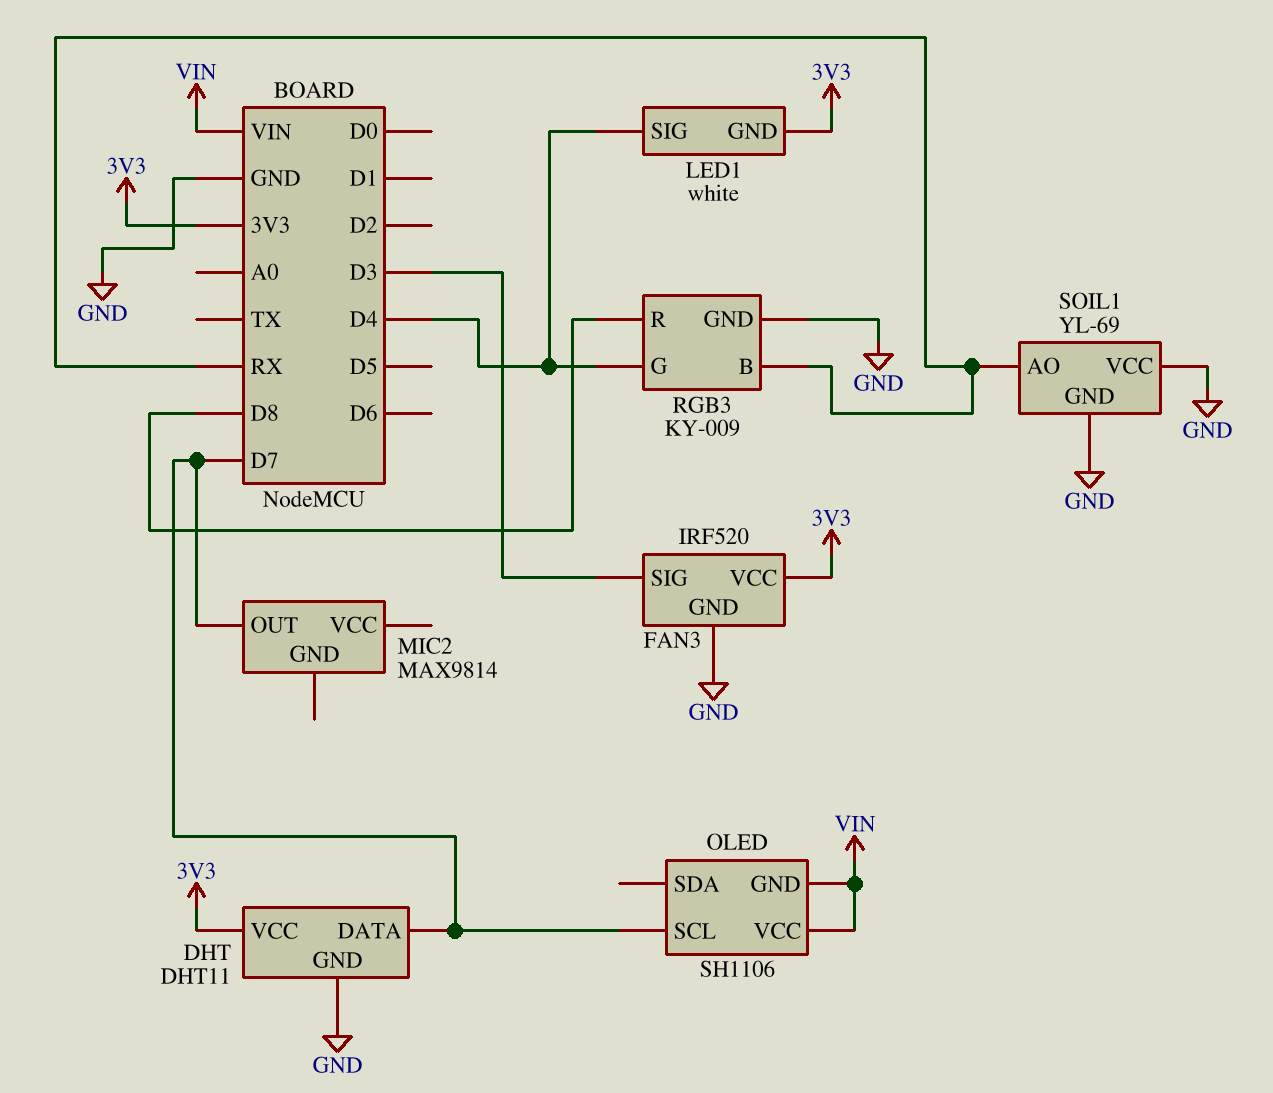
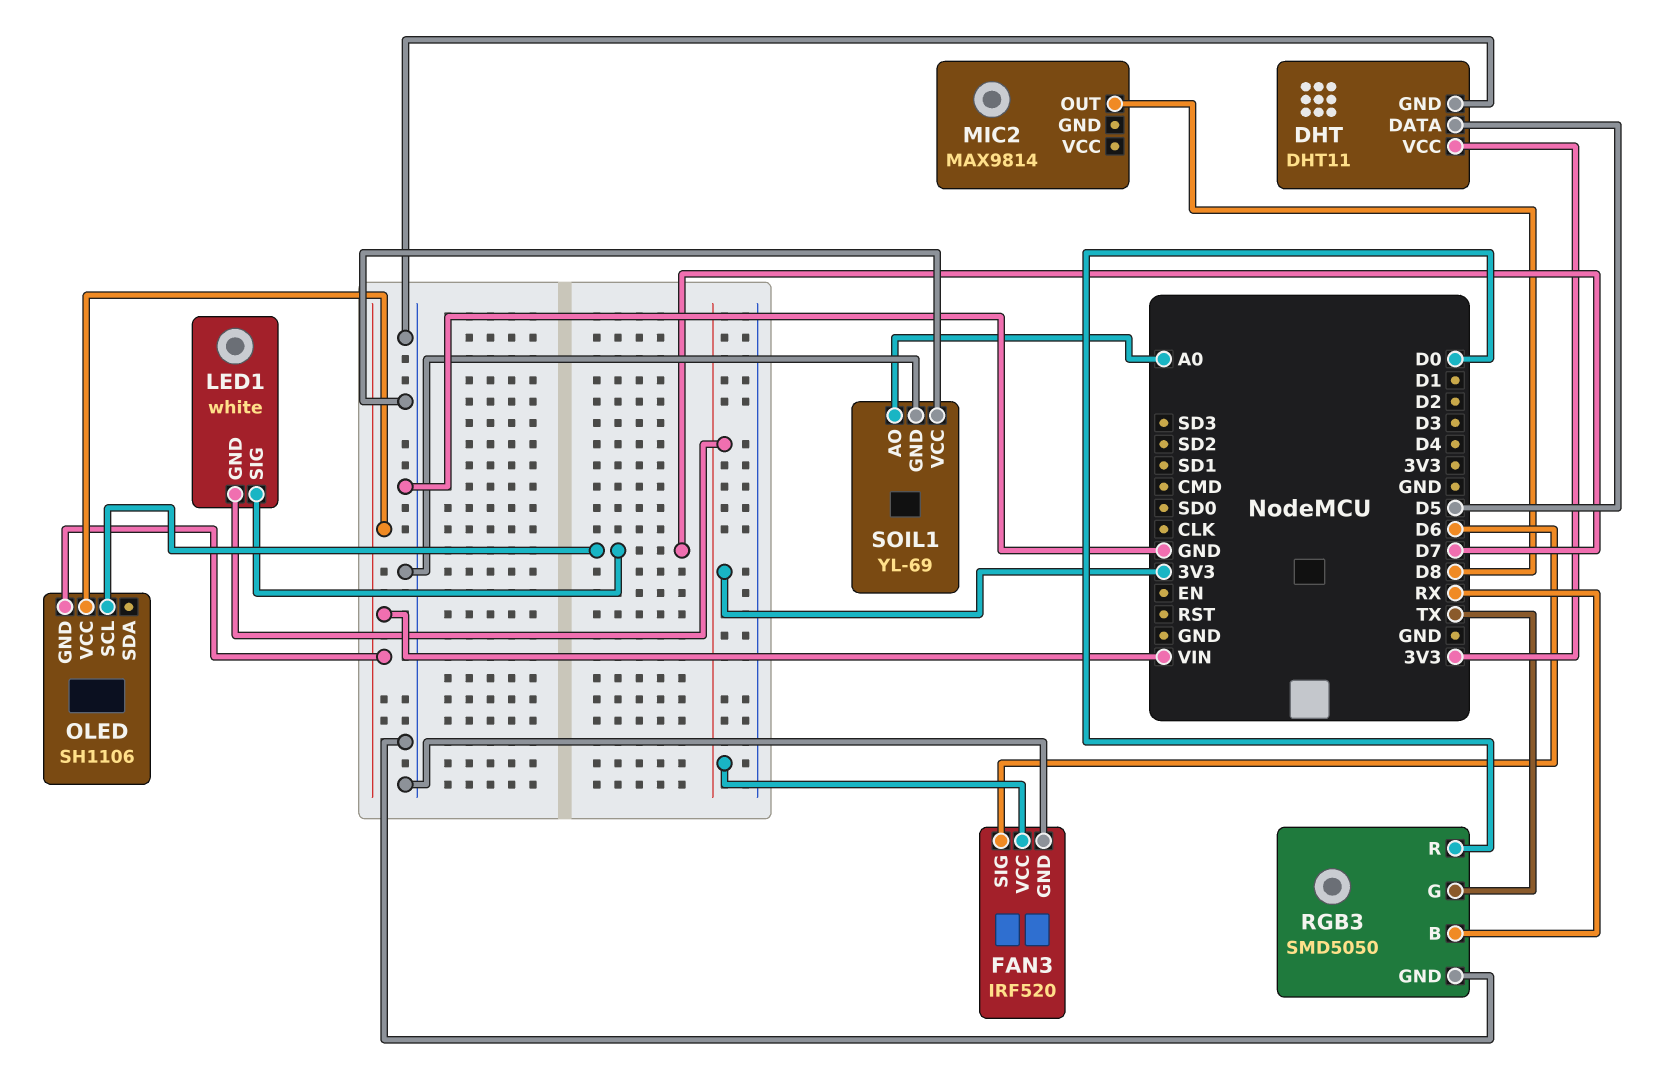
DHT pin DATA: D7 -> D5
FAN3 pin SIG: D3 -> D6
LED1 pin SIG: D4 -> D7
MIC2 pin OUT: D7 -> D8
RGB3: KY-009 -> SMD5050
RGB3 pin G: D4 -> TX
RGB3 pin R: D8 -> D0
SOIL1 pin AO: RX -> A0

